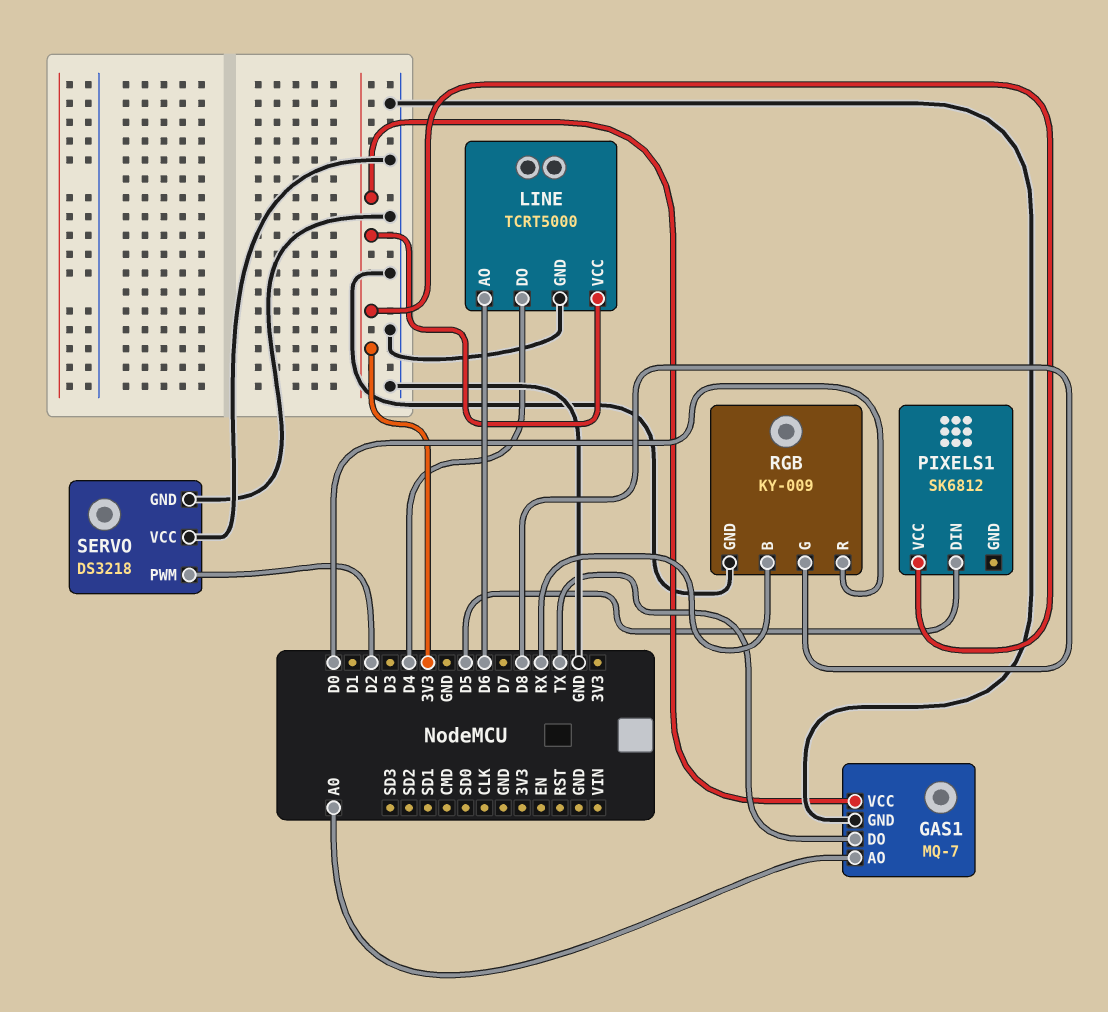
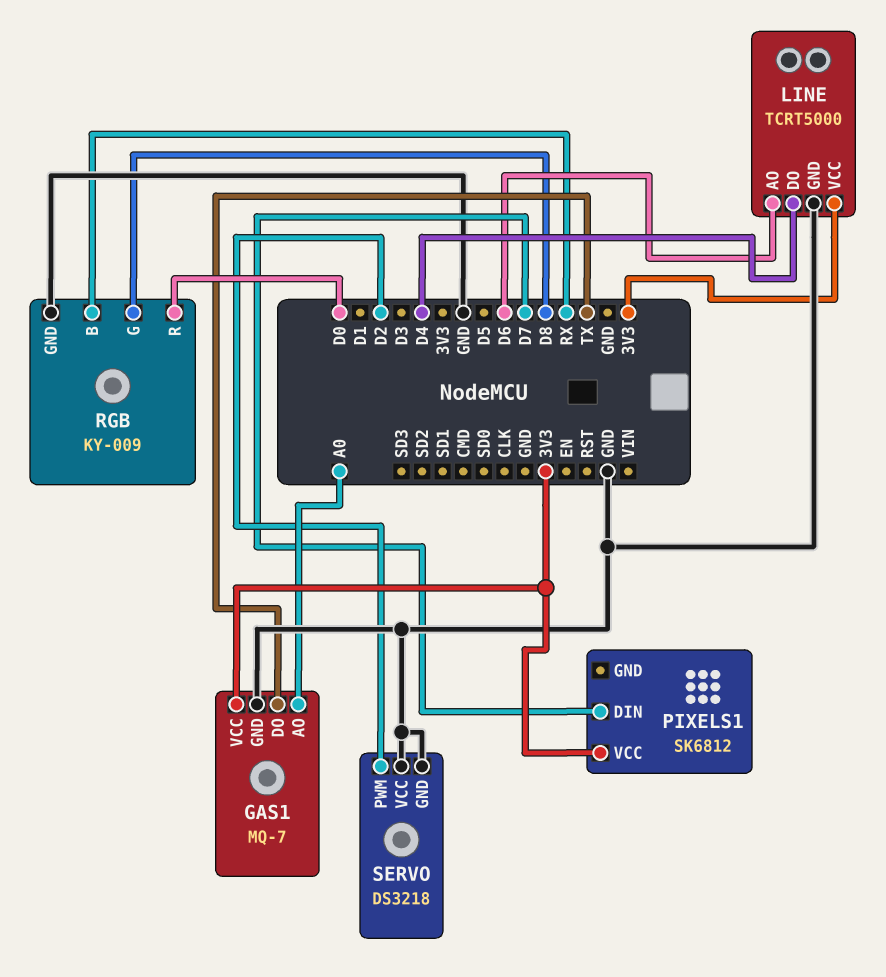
PIXELS1 pin DIN: D5 -> D7

